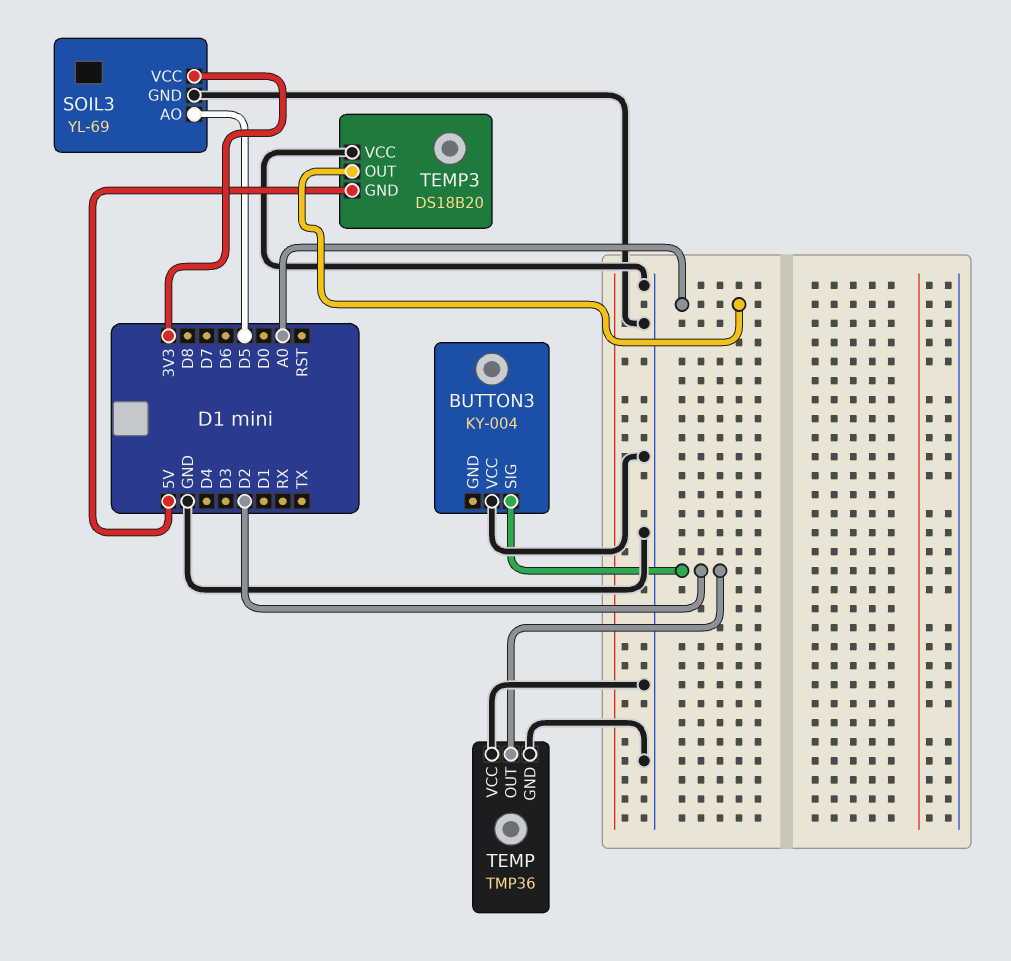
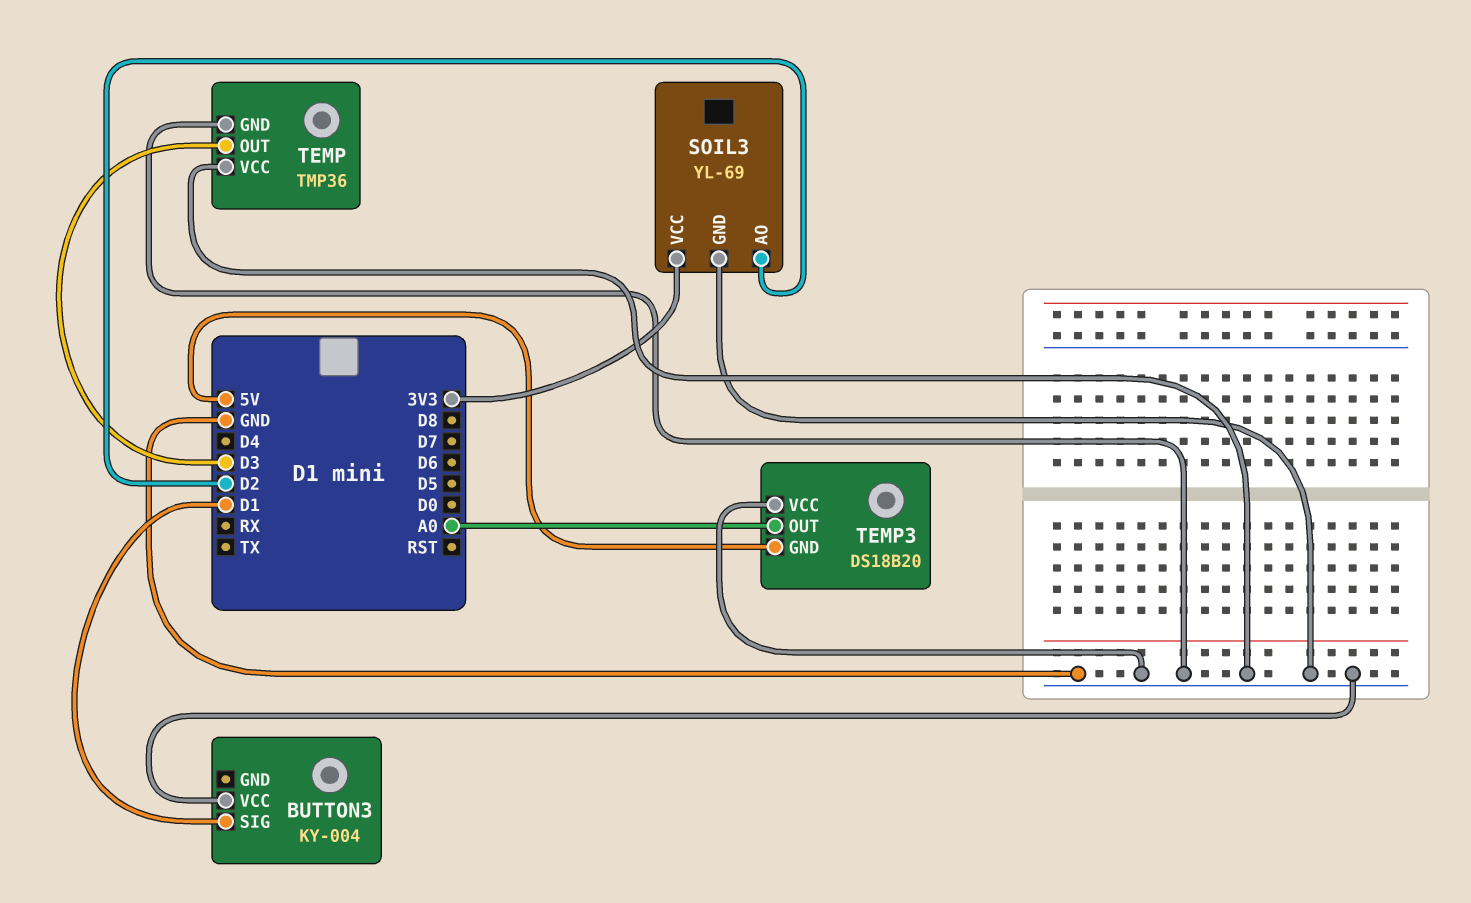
BUTTON3 pin SIG: D2 -> D1
SOIL3 pin AO: D5 -> D2
TEMP pin OUT: D2 -> D3

